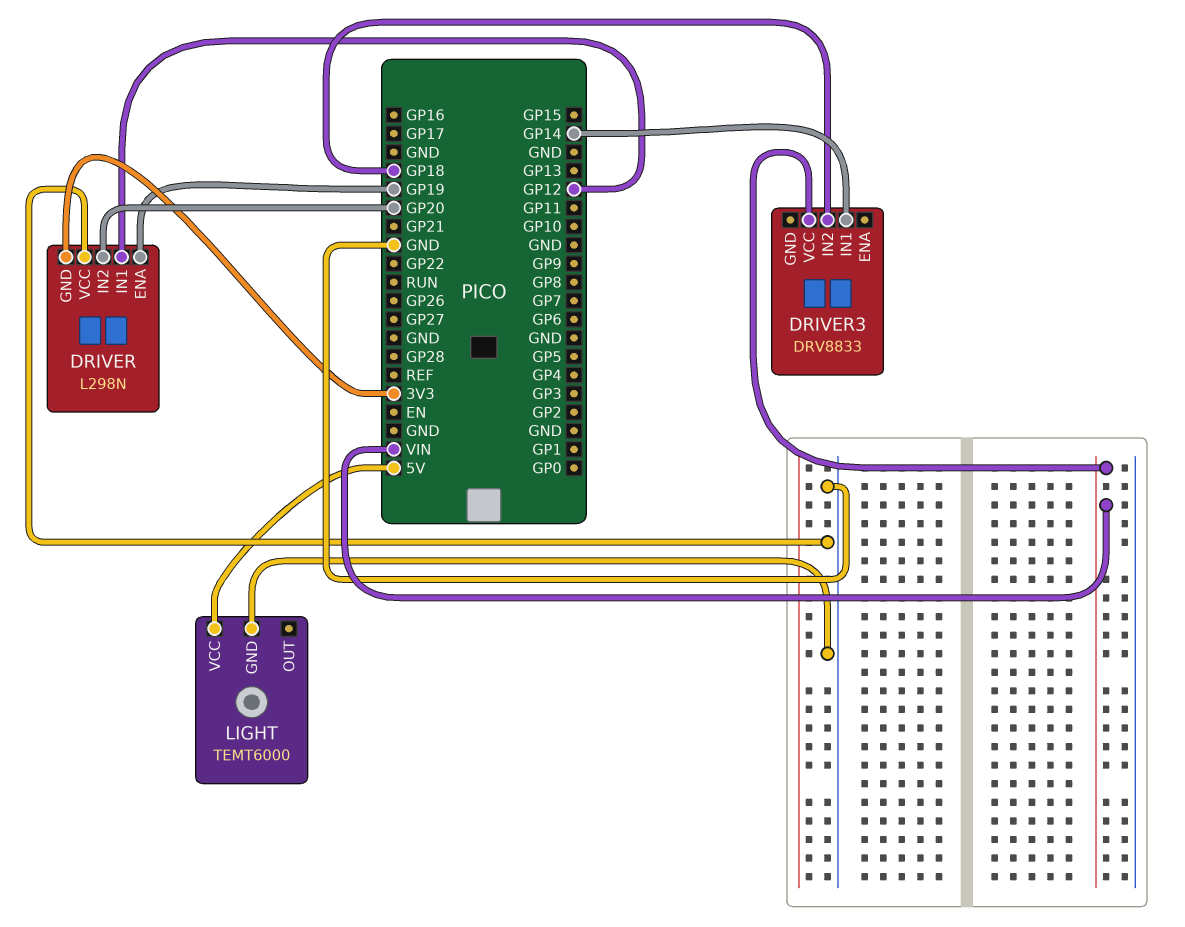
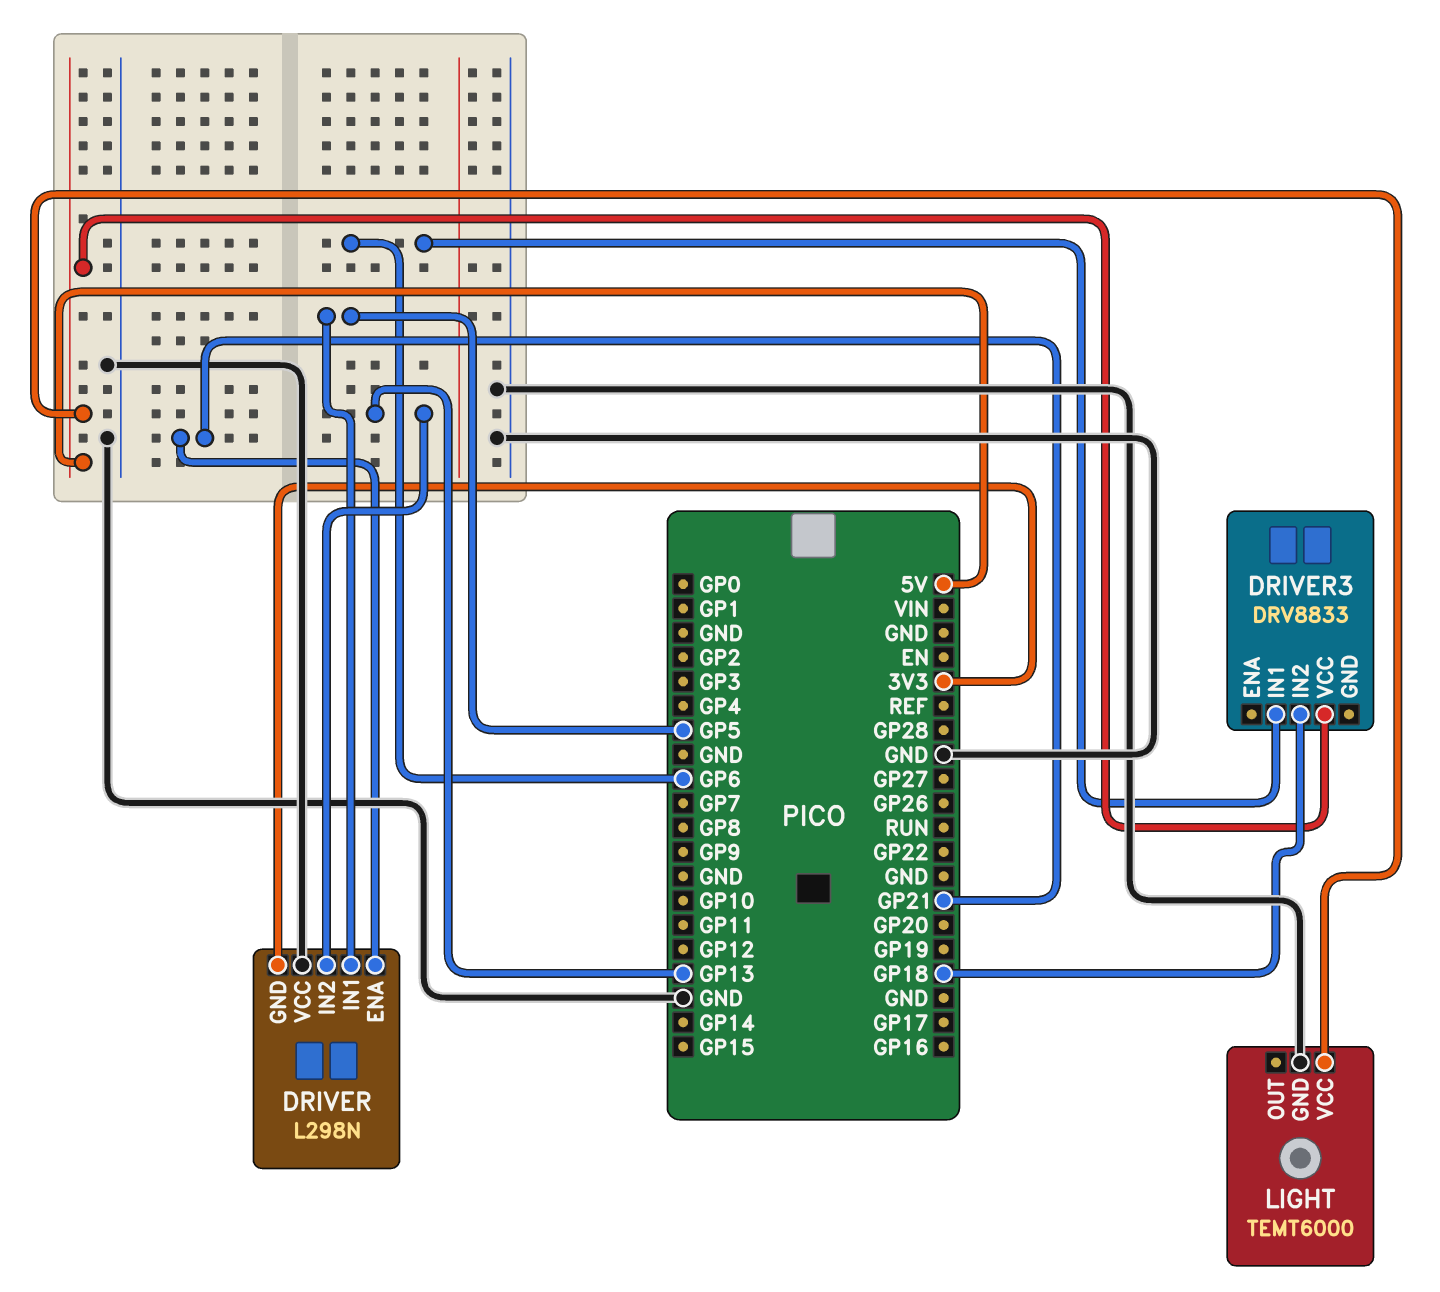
DRIVER pin ENA: GP19 -> GP21
DRIVER pin IN1: GP12 -> GP5
DRIVER pin IN2: GP20 -> GP13
DRIVER3 pin IN1: GP14 -> GP6
DRIVER3 pin VCC: VIN -> 5V

